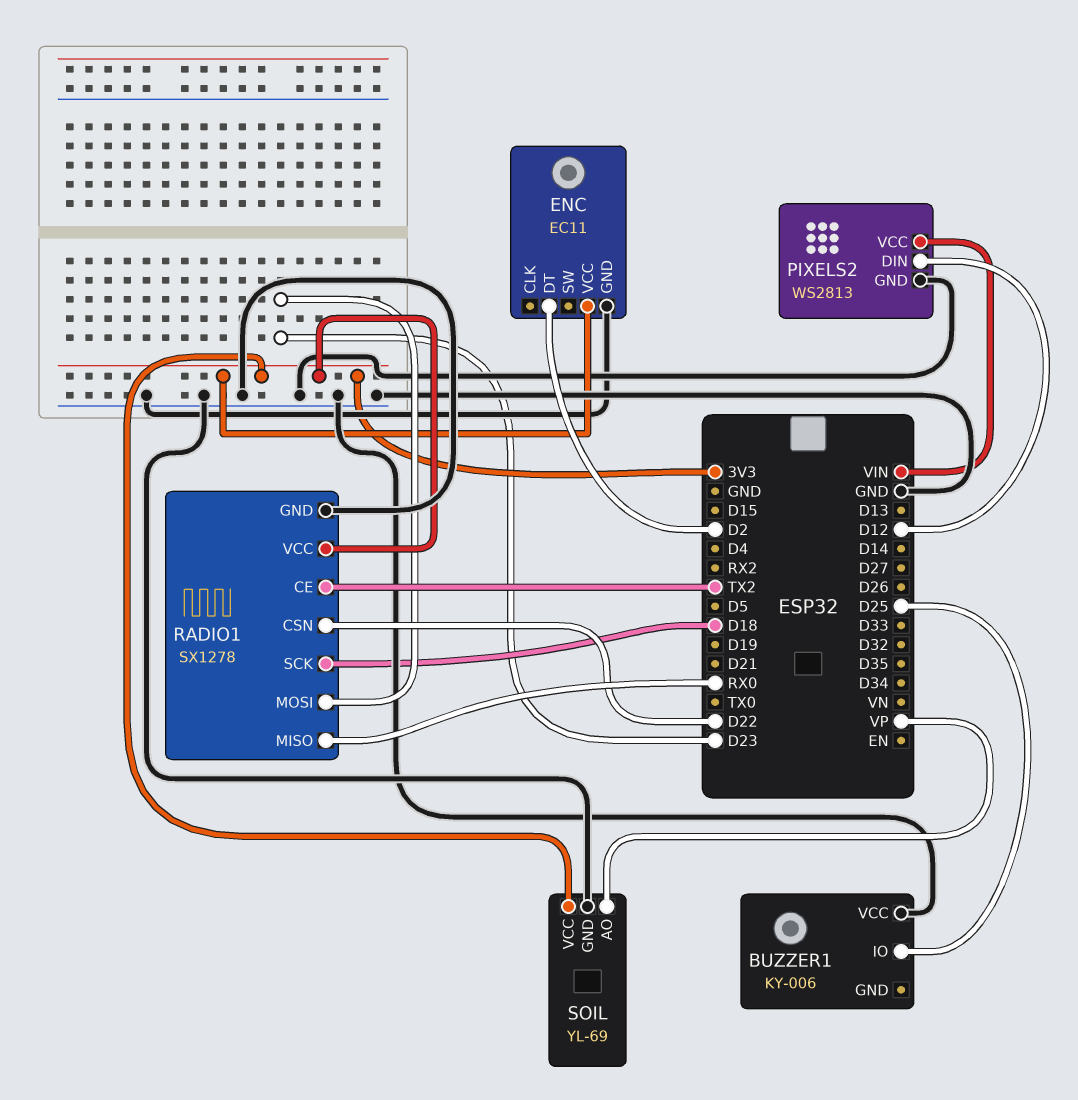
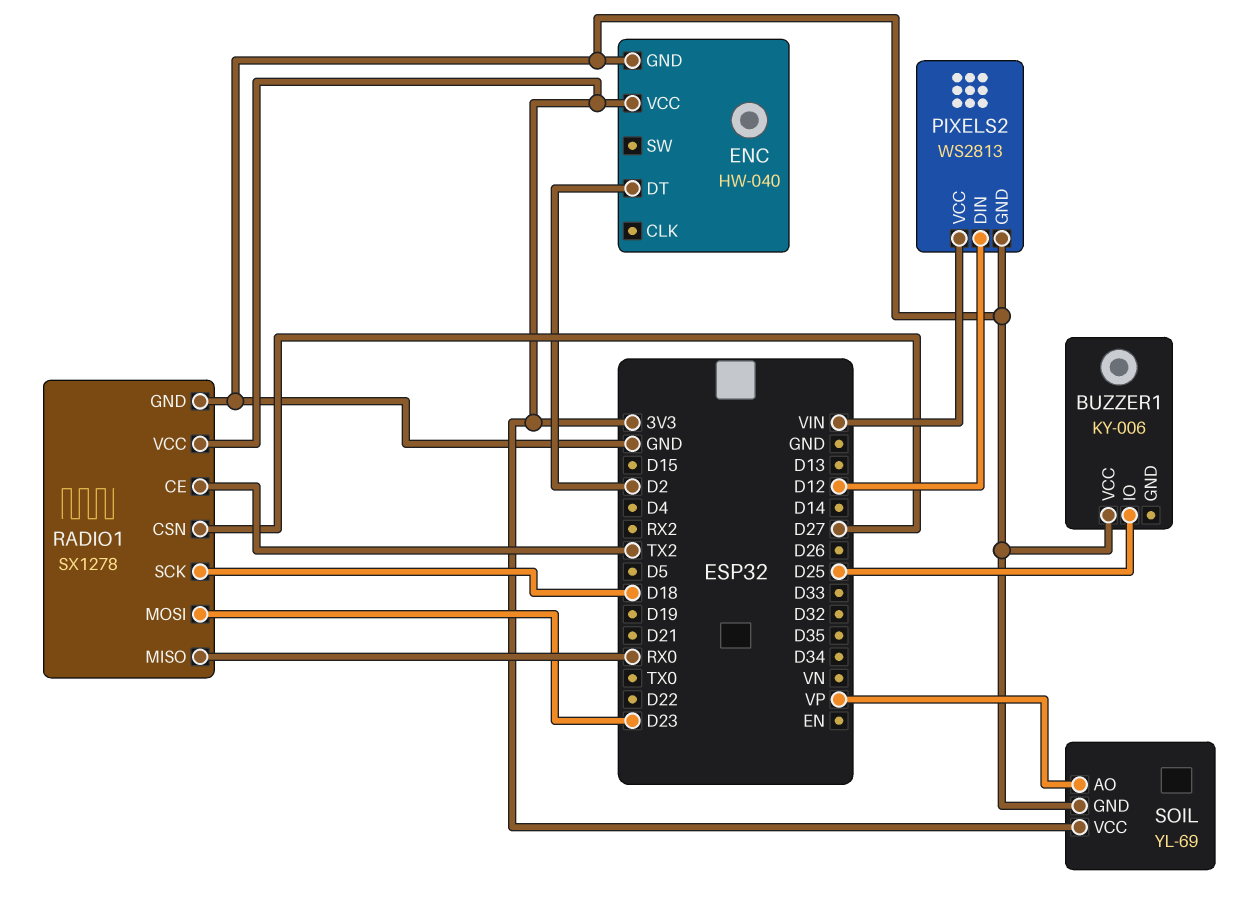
ENC: EC11 -> HW-040
RADIO1 pin CSN: D22 -> D27

